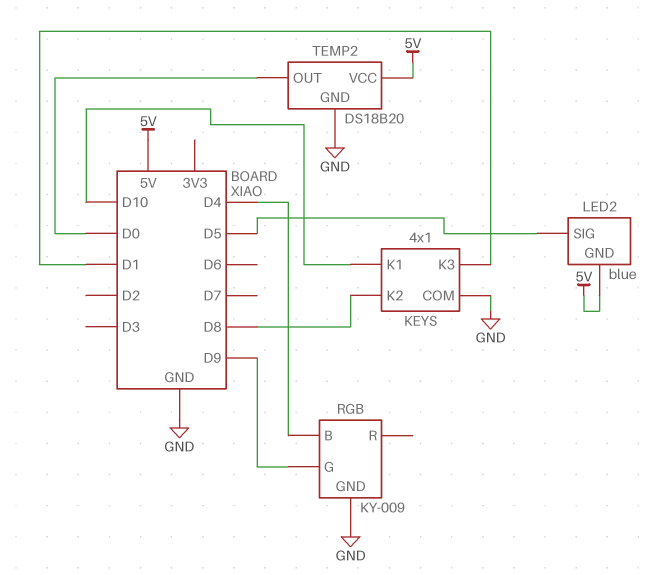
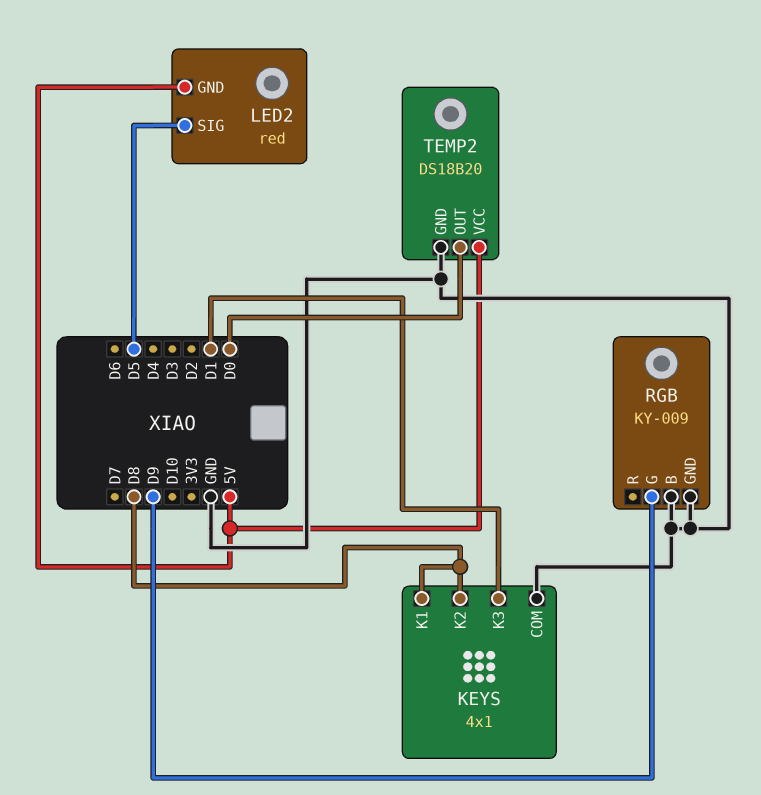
KEYS pin K1: D10 -> D8
LED2: blue -> red
RGB pin B: D4 -> GND

